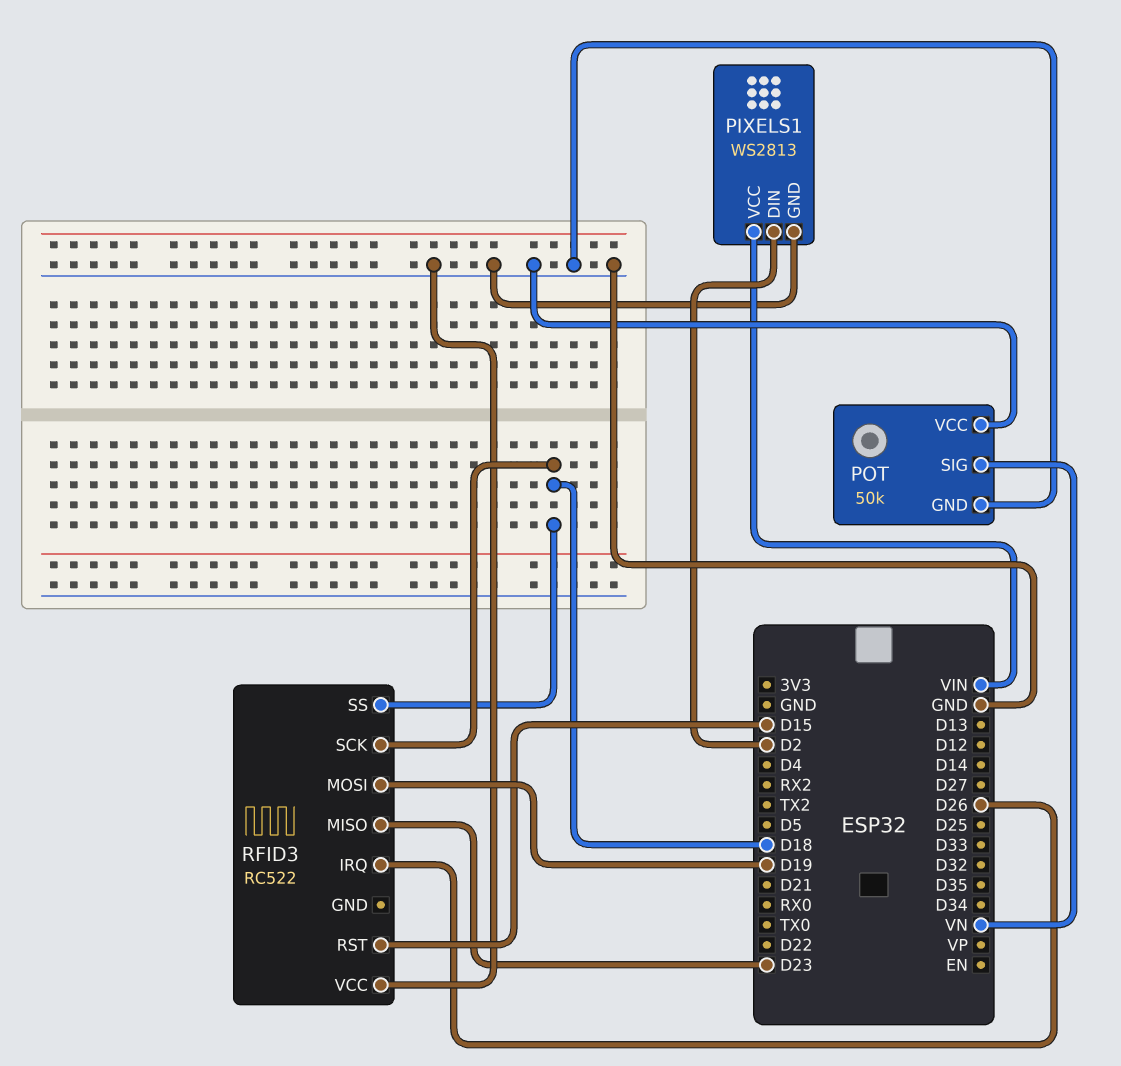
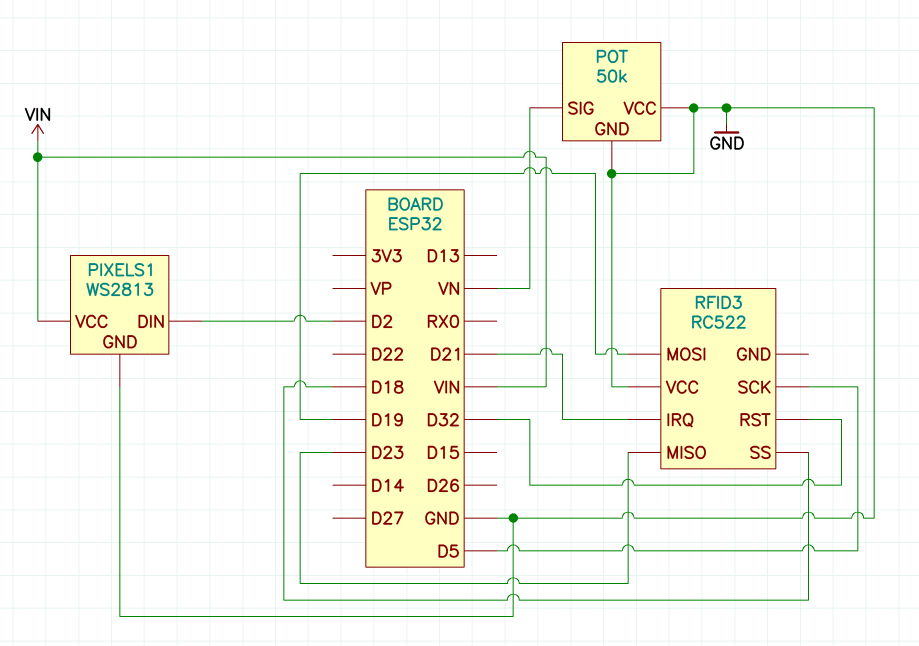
RFID3 pin IRQ: D26 -> D21
RFID3 pin RST: D15 -> D32
RFID3 pin SCK: D18 -> D5

